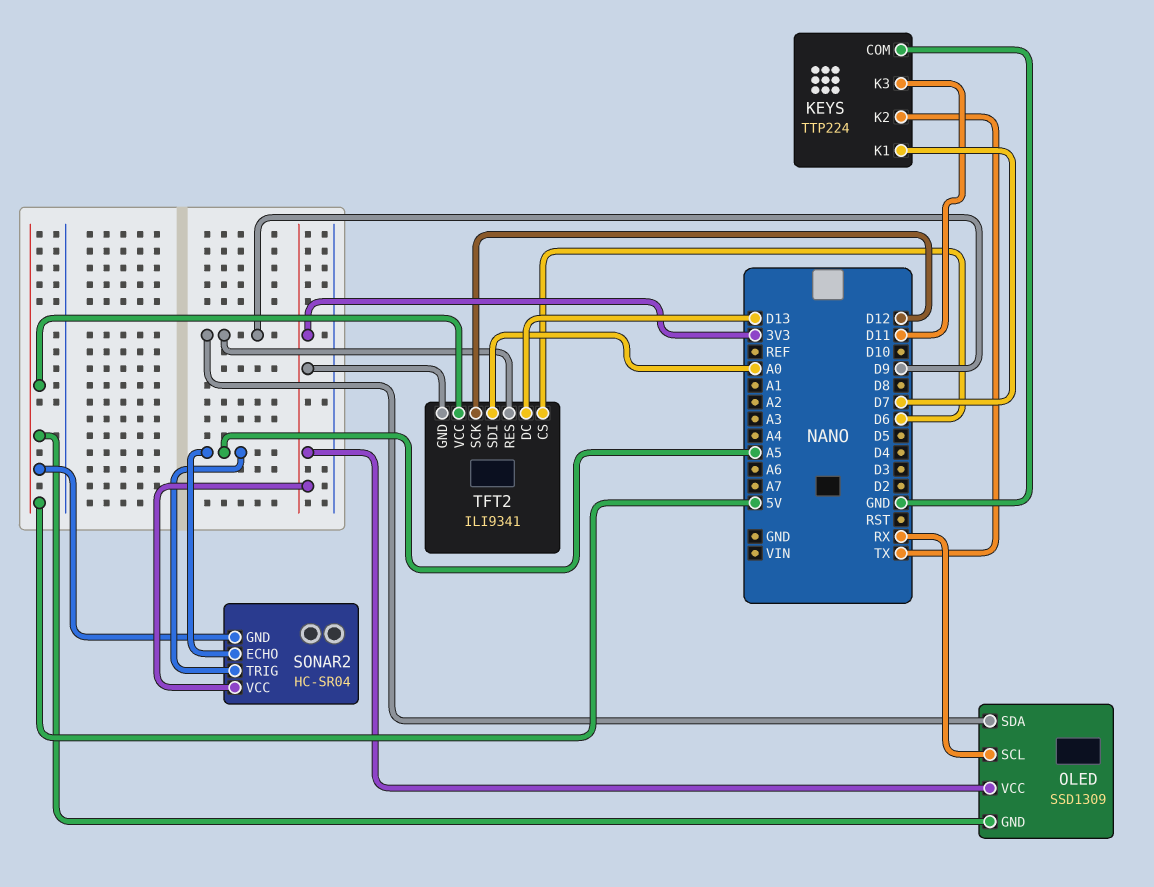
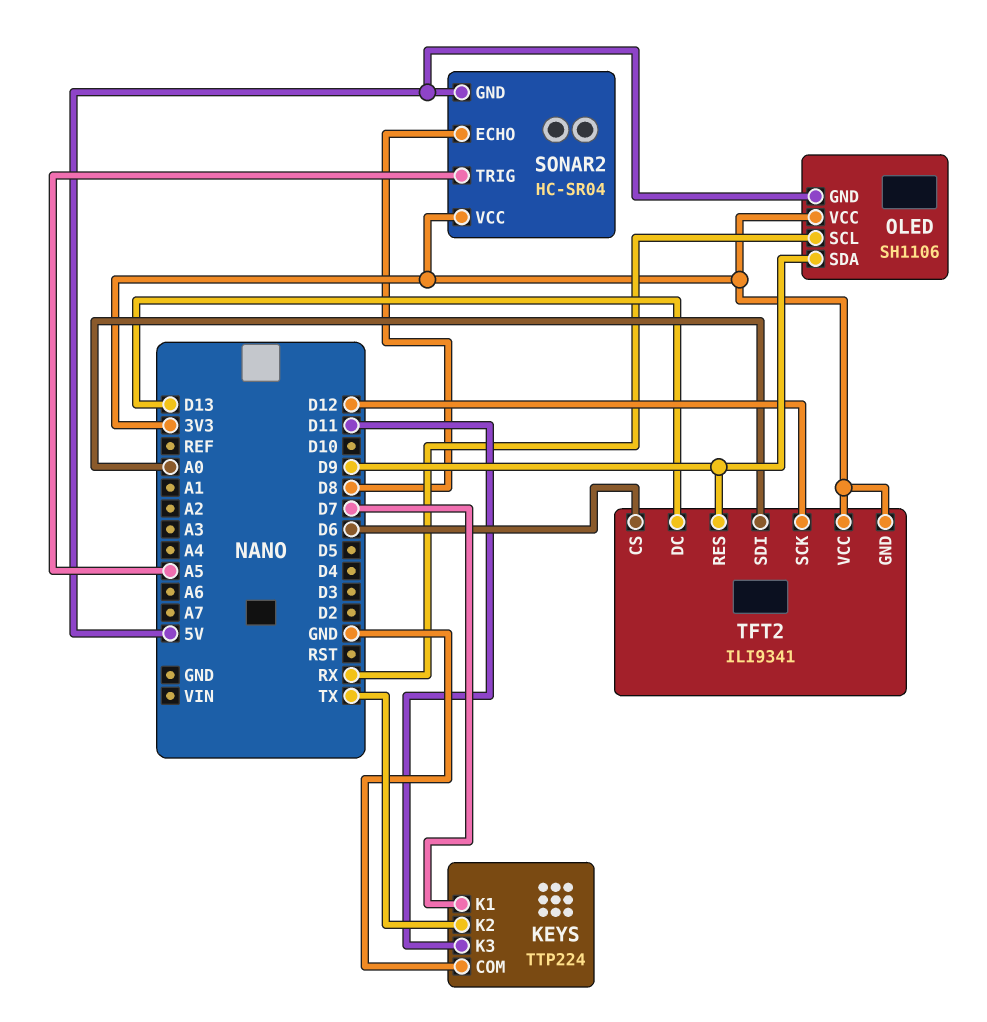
OLED: SSD1309 -> SH1106
SONAR2 pin ECHO: A5 -> D8
TFT2 pin VCC: 5V -> 3V3

